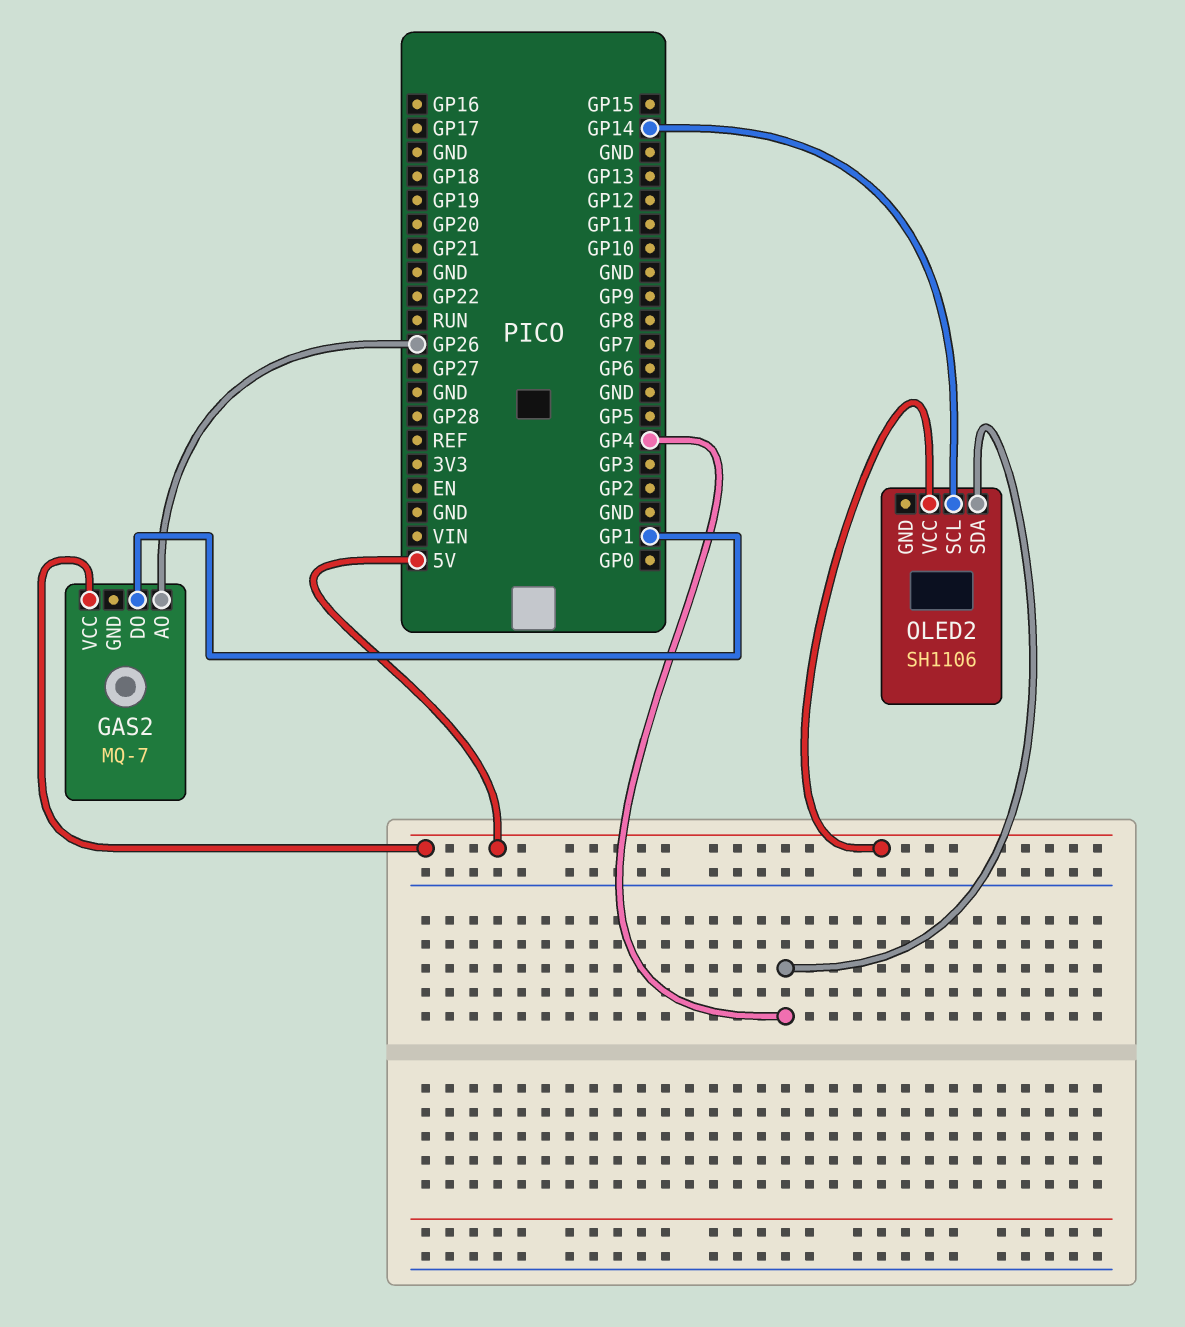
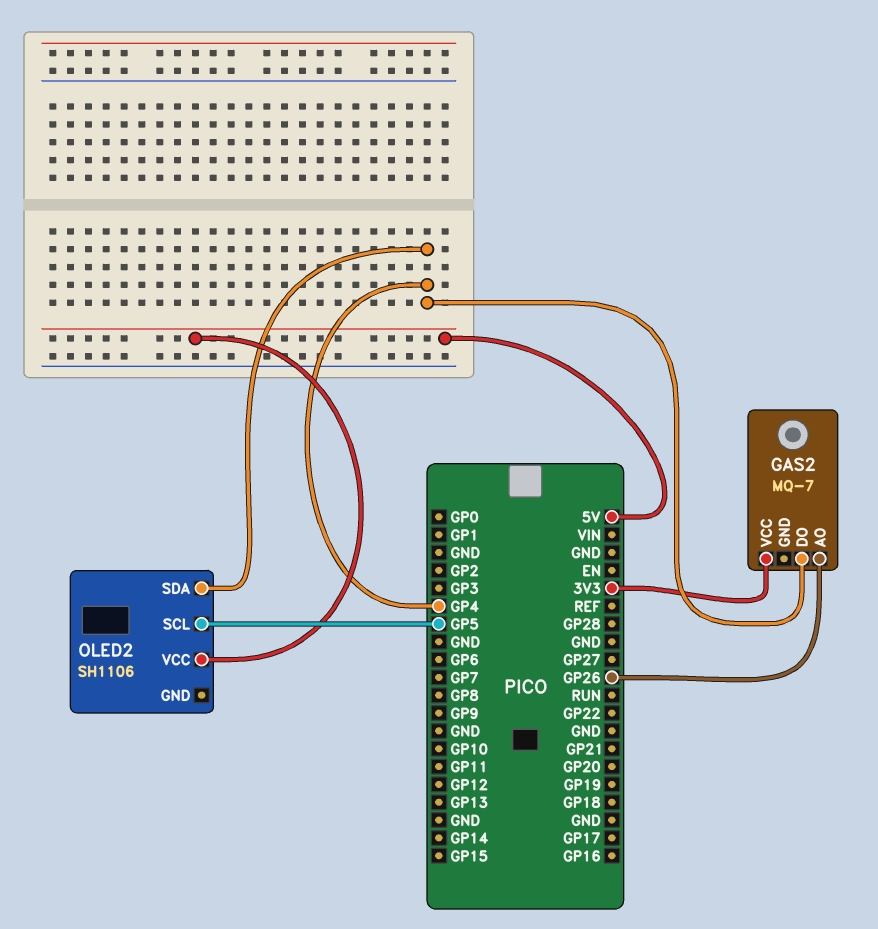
GAS2 pin DO: GP1 -> GP4
GAS2 pin VCC: 5V -> 3V3
OLED2 pin SCL: GP14 -> GP5

